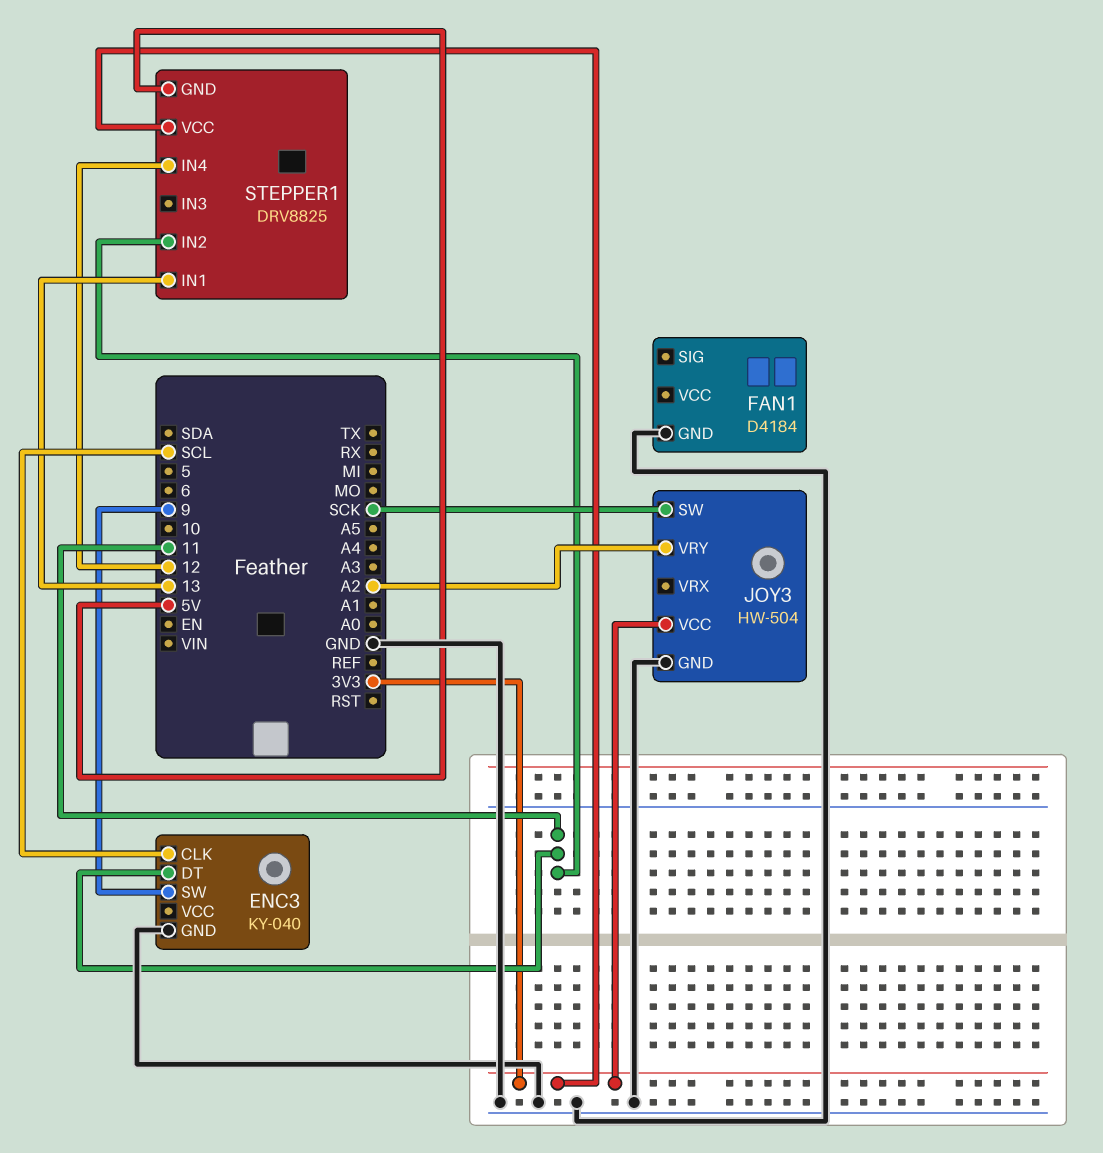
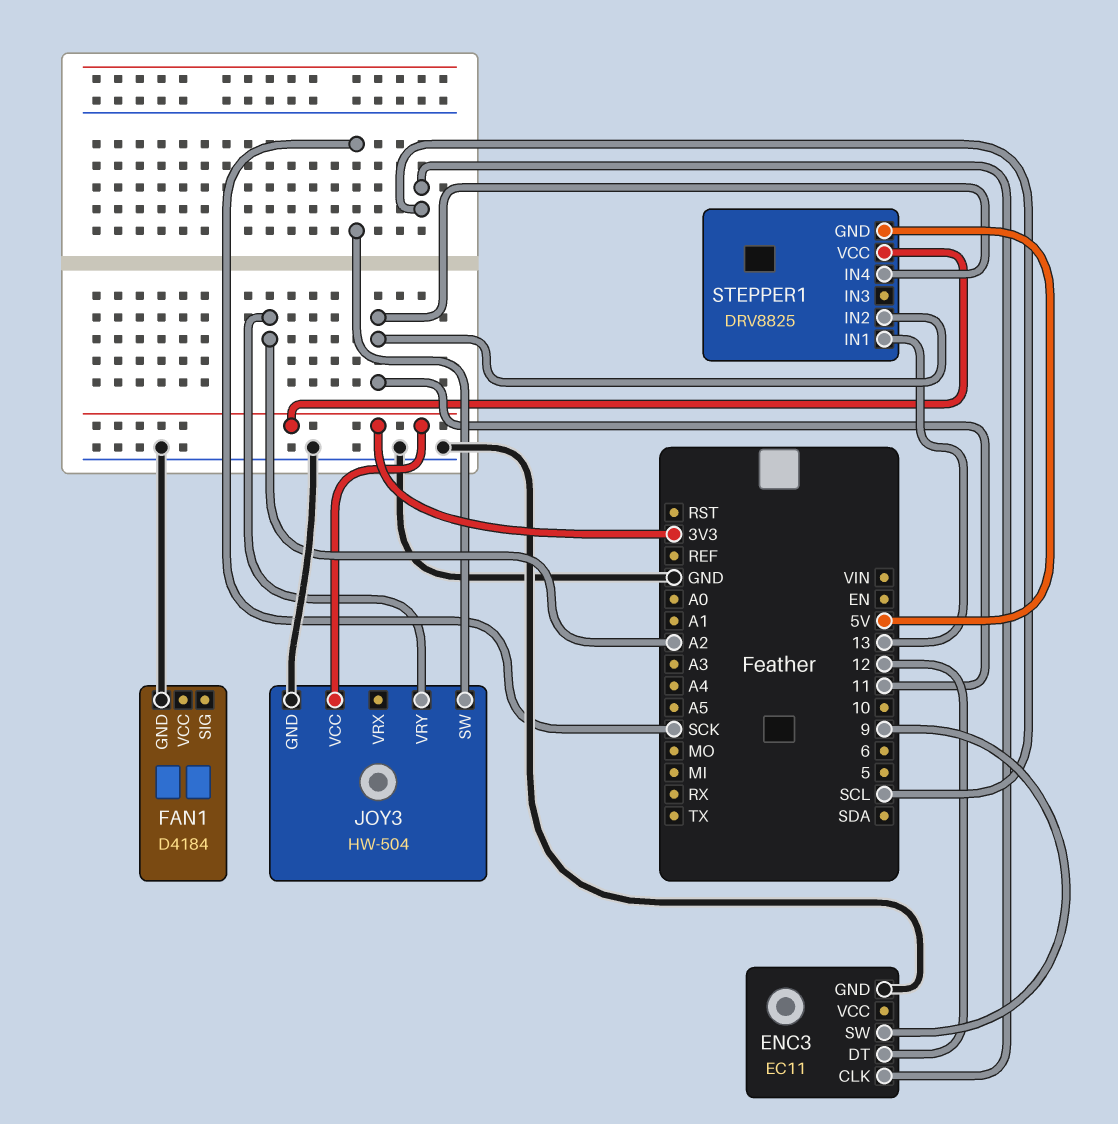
ENC3: KY-040 -> EC11
ENC3 pin DT: 11 -> 12
STEPPER1 pin IN4: 12 -> 11

